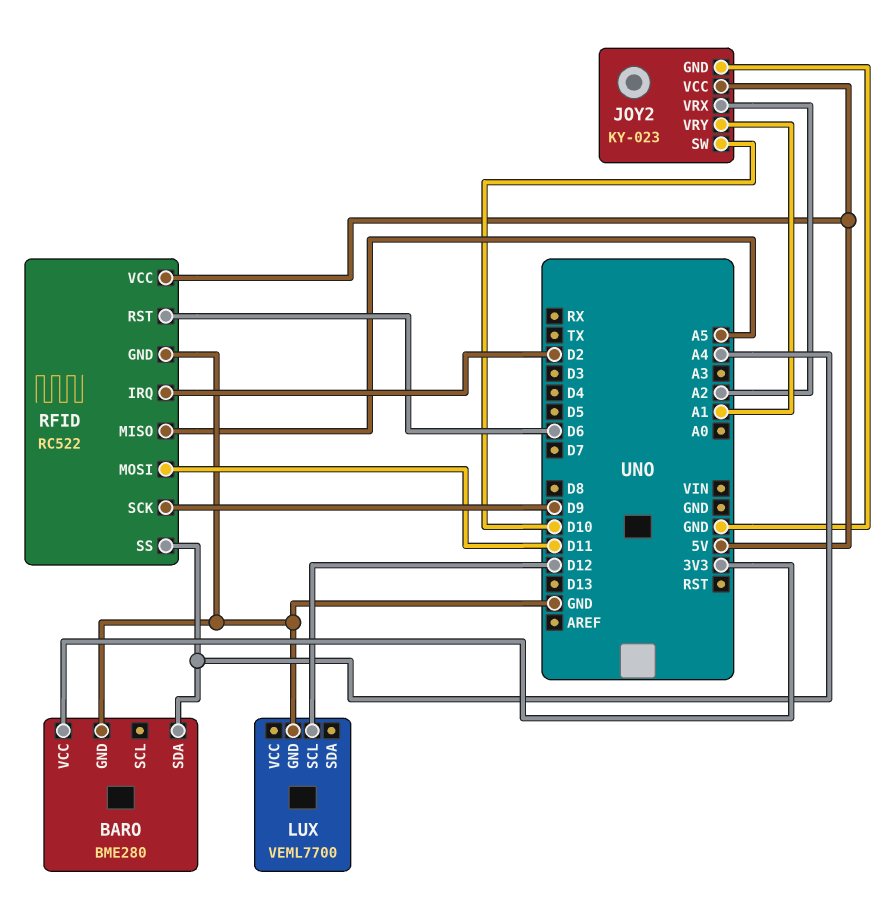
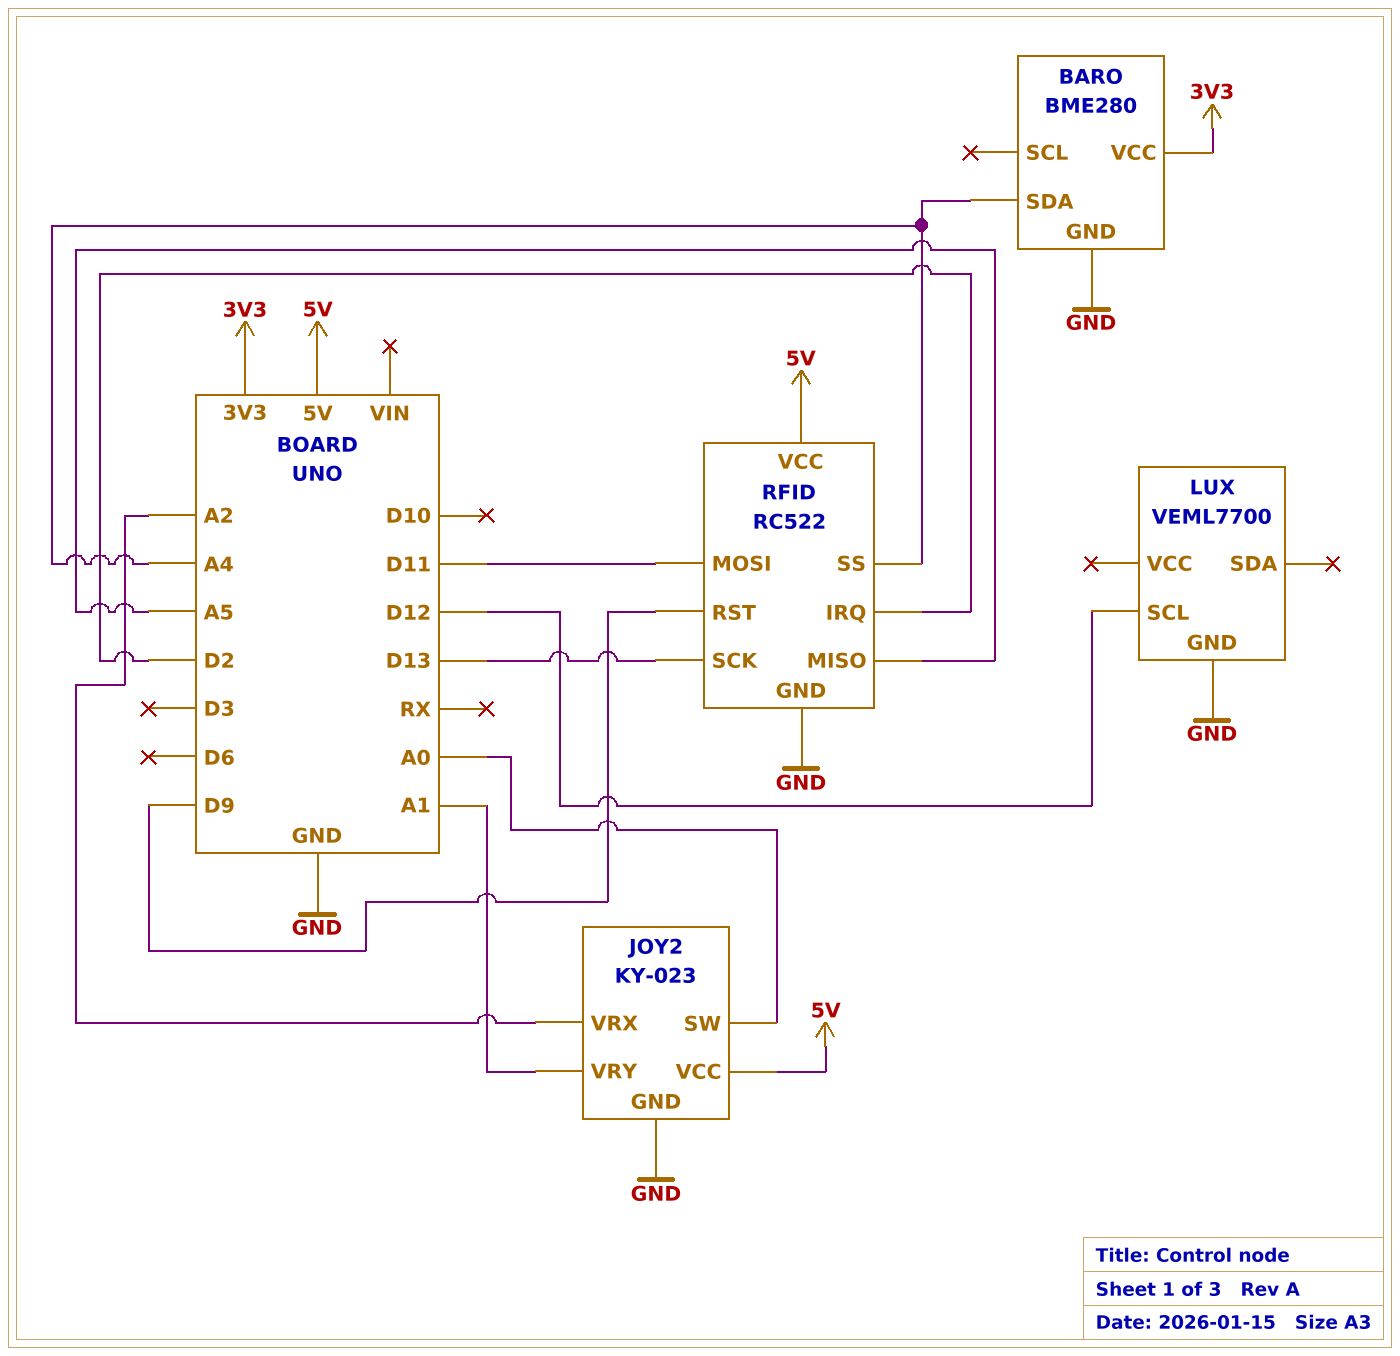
JOY2 pin SW: D10 -> A0
RFID pin RST: D6 -> D9
RFID pin SCK: D9 -> D13

